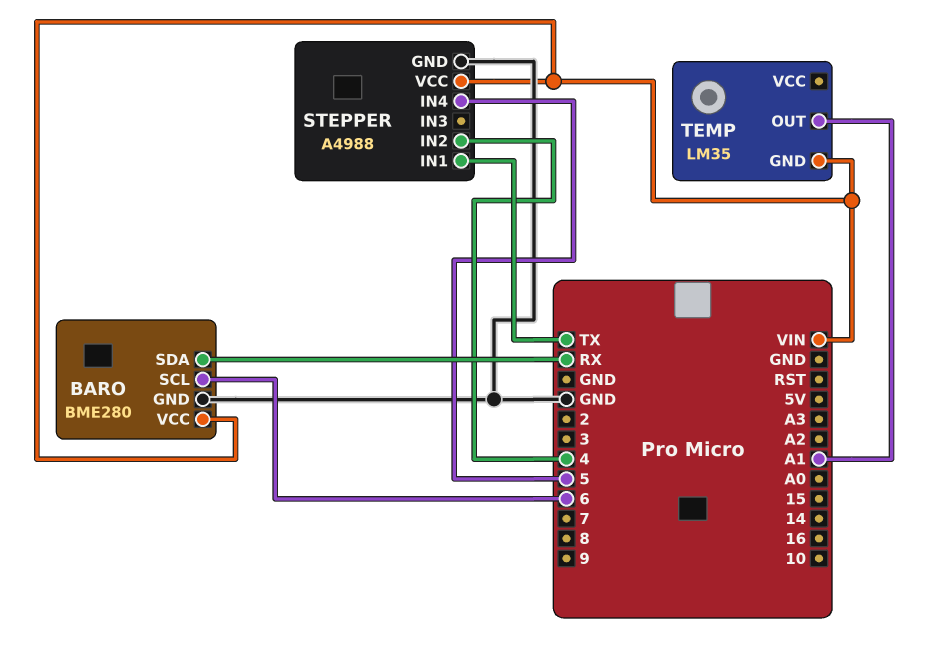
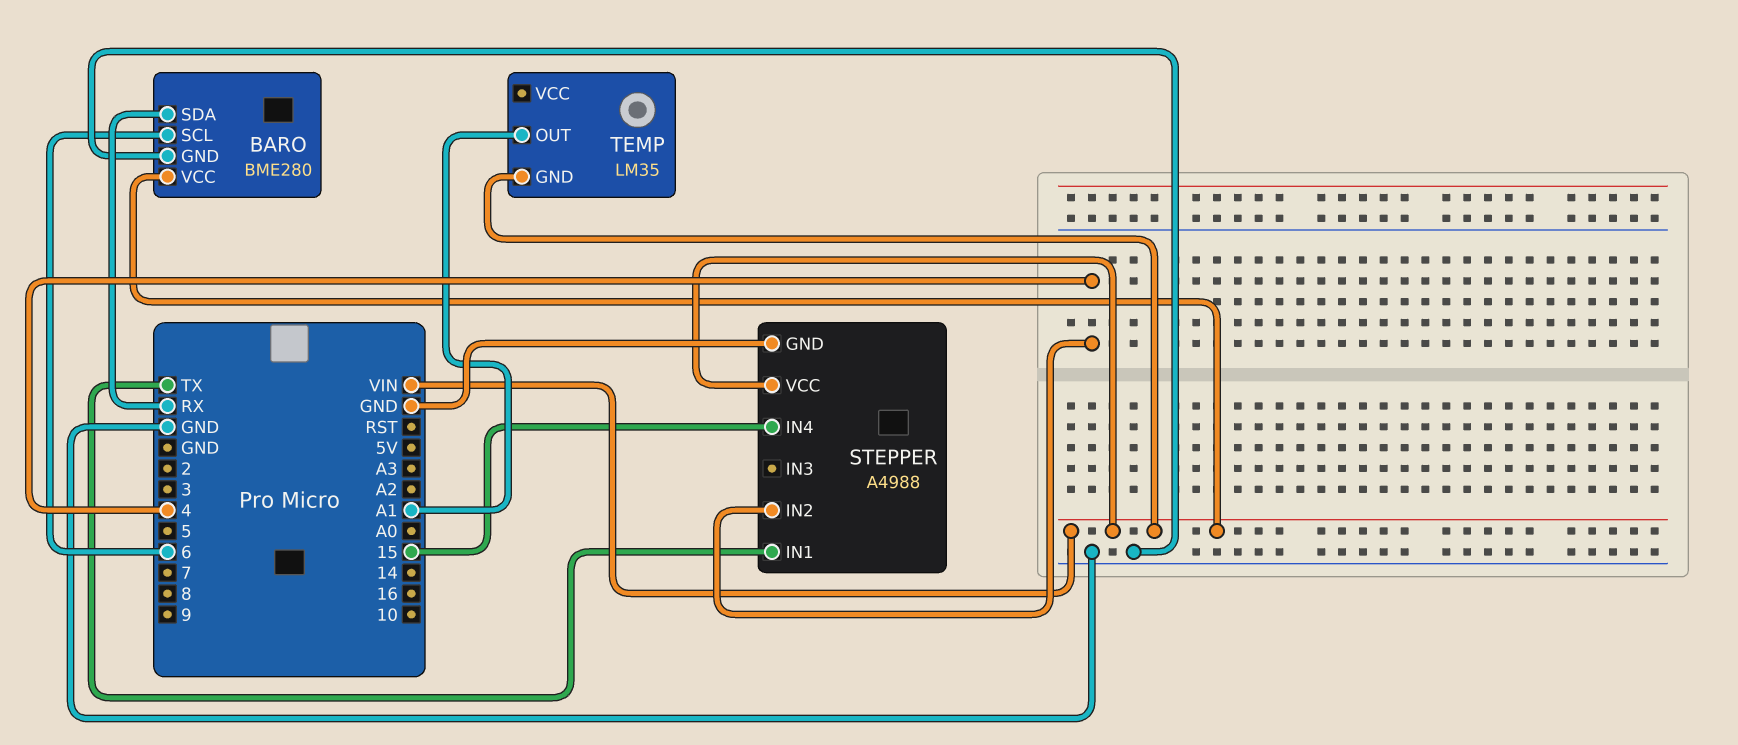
STEPPER pin IN4: 5 -> 15

